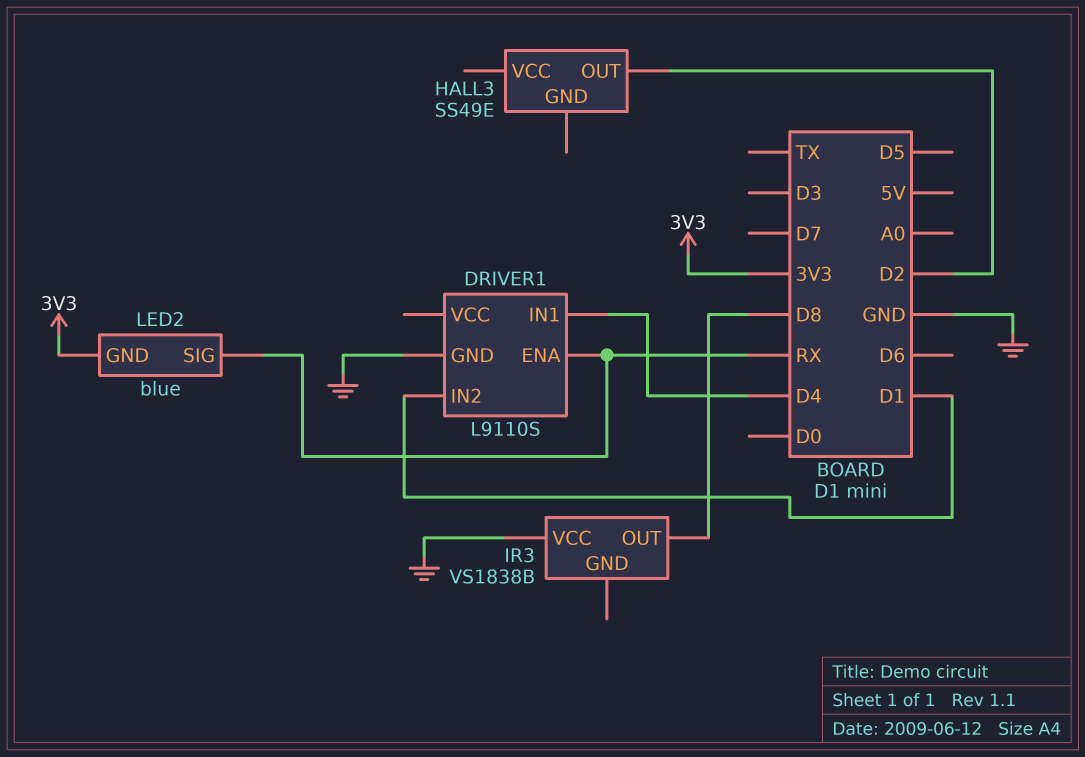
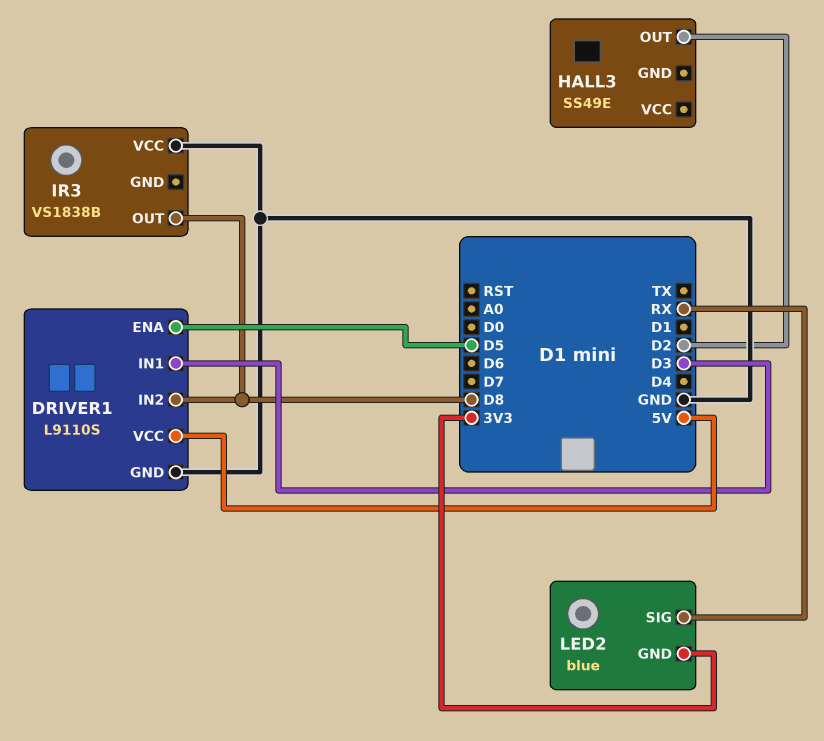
DRIVER1 pin ENA: RX -> D5
DRIVER1 pin IN1: D4 -> D3
DRIVER1 pin IN2: D1 -> D8
DRIVER1 pin VCC: none -> 5V

